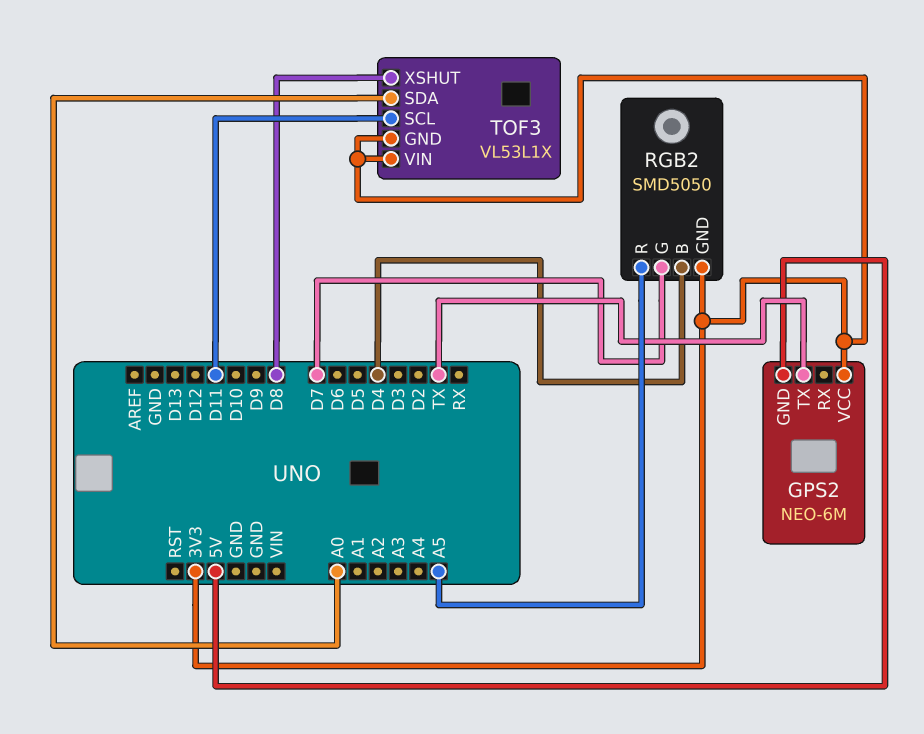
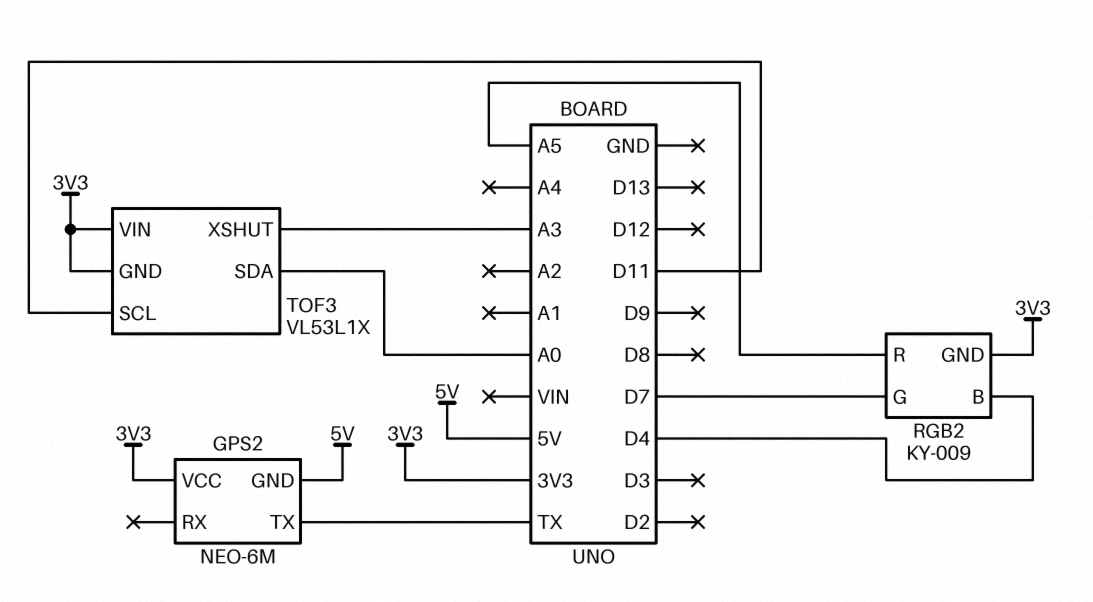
RGB2: SMD5050 -> KY-009
TOF3 pin XSHUT: D8 -> A3

